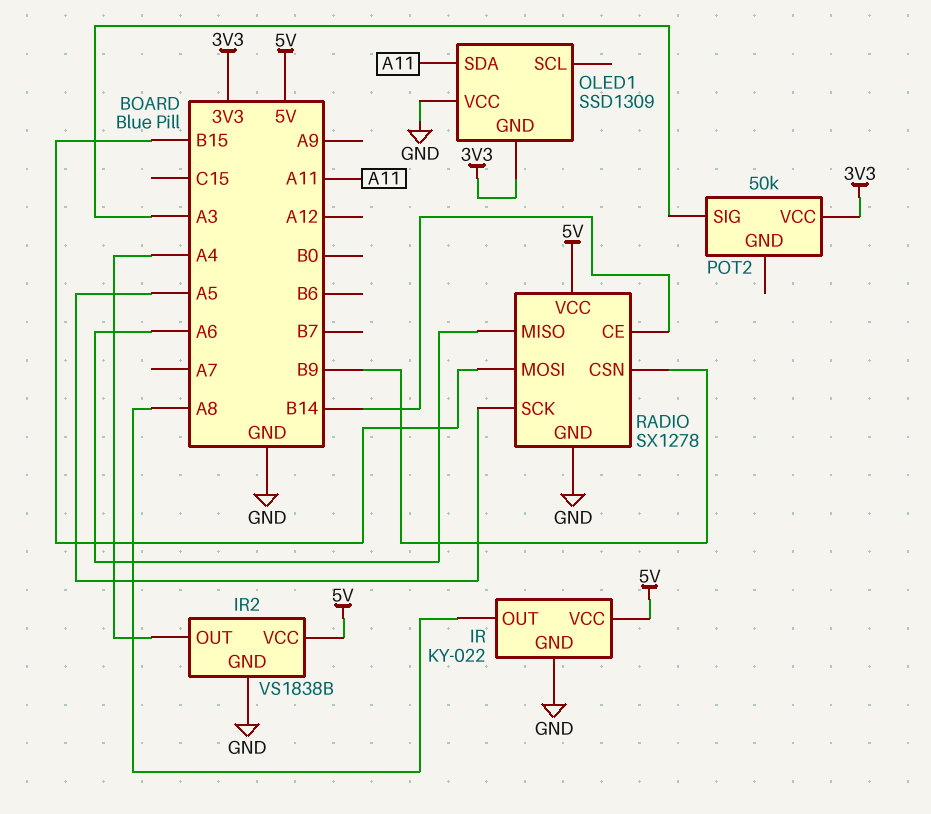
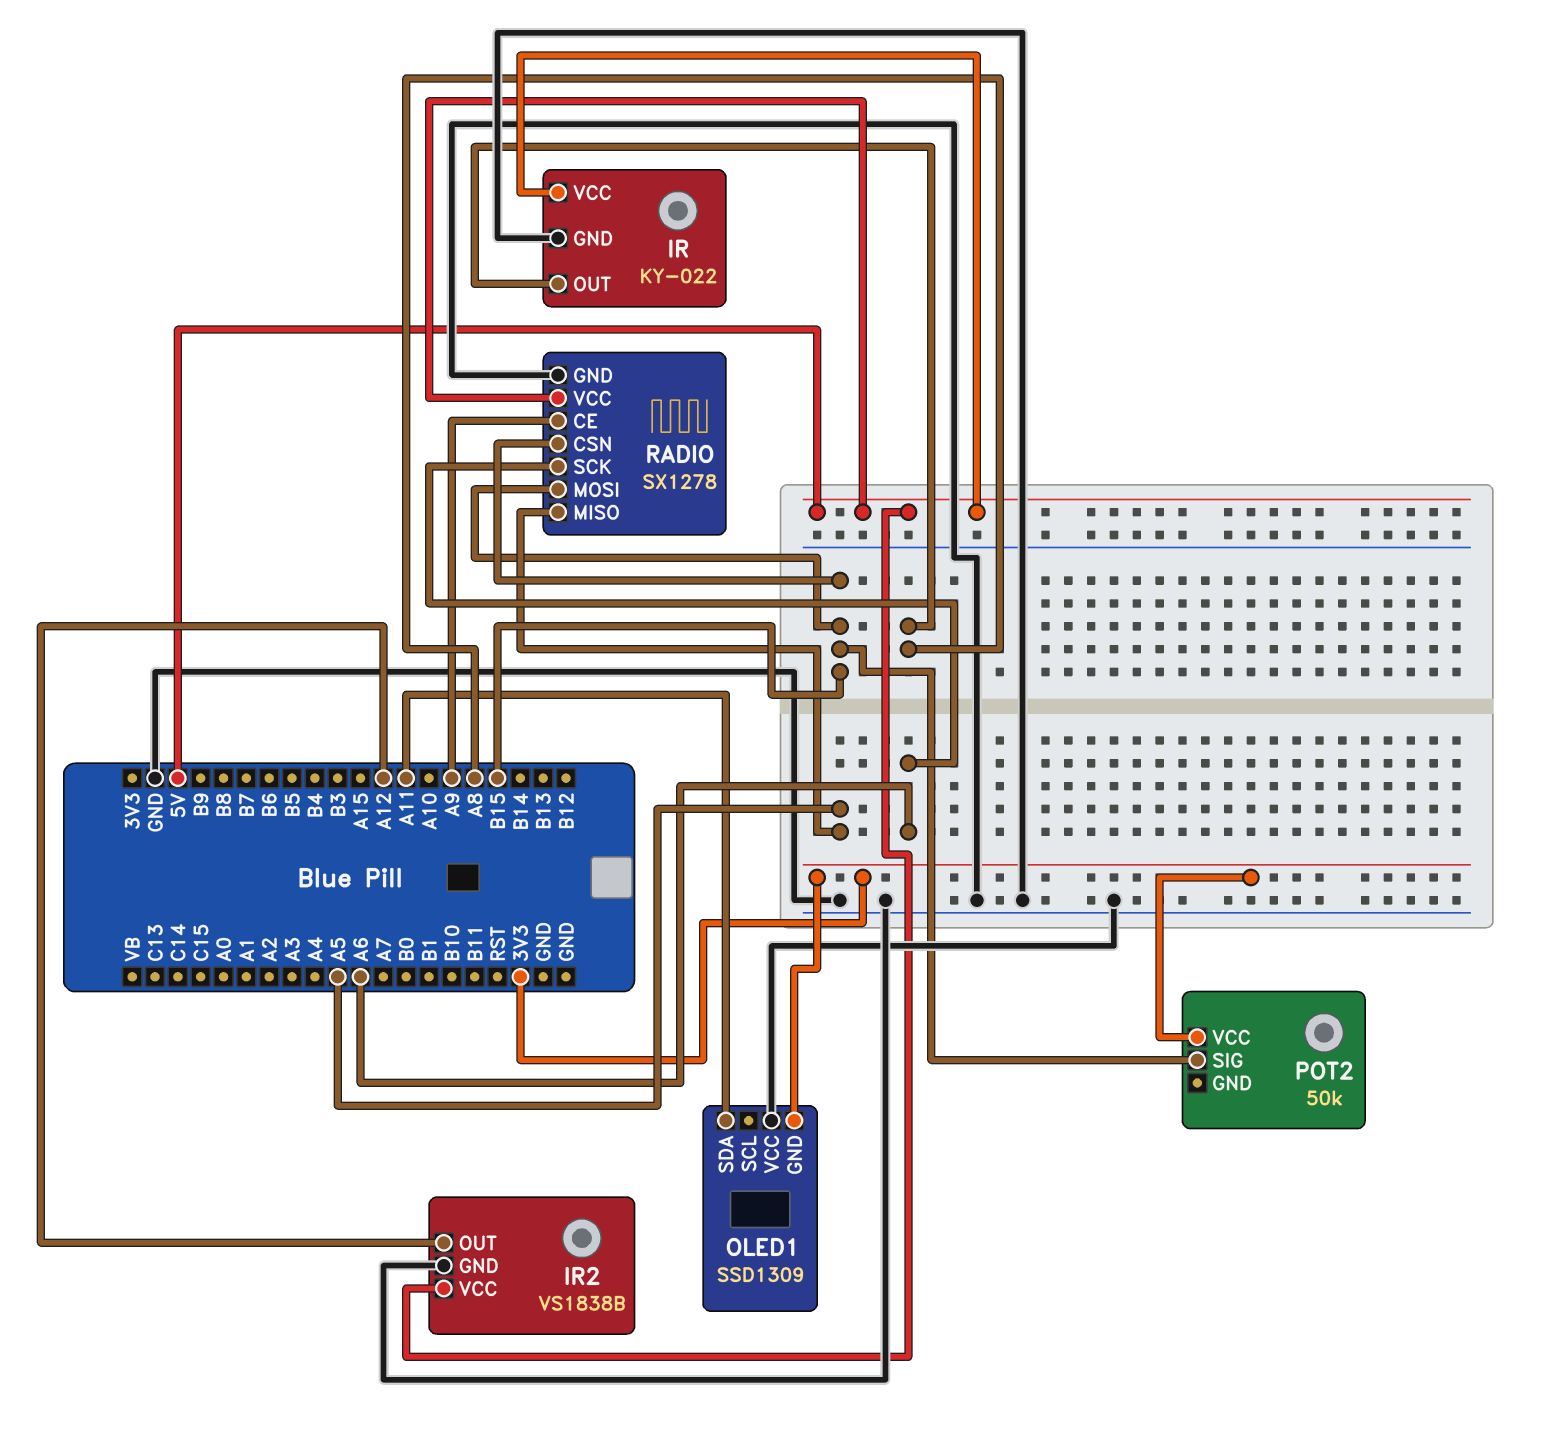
IR2 pin OUT: A4 -> A12
POT2 pin SIG: A3 -> B15
RADIO pin CE: B14 -> A9
RADIO pin CSN: B9 -> B15
RADIO pin MISO: A6 -> A5
RADIO pin SCK: A5 -> A6

